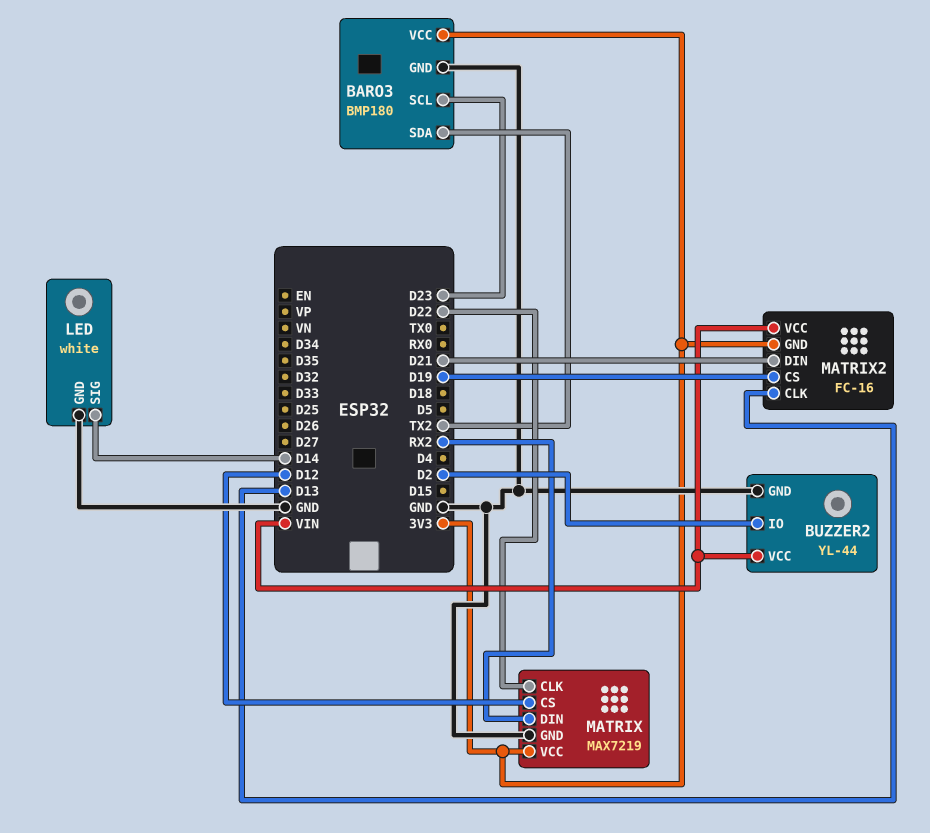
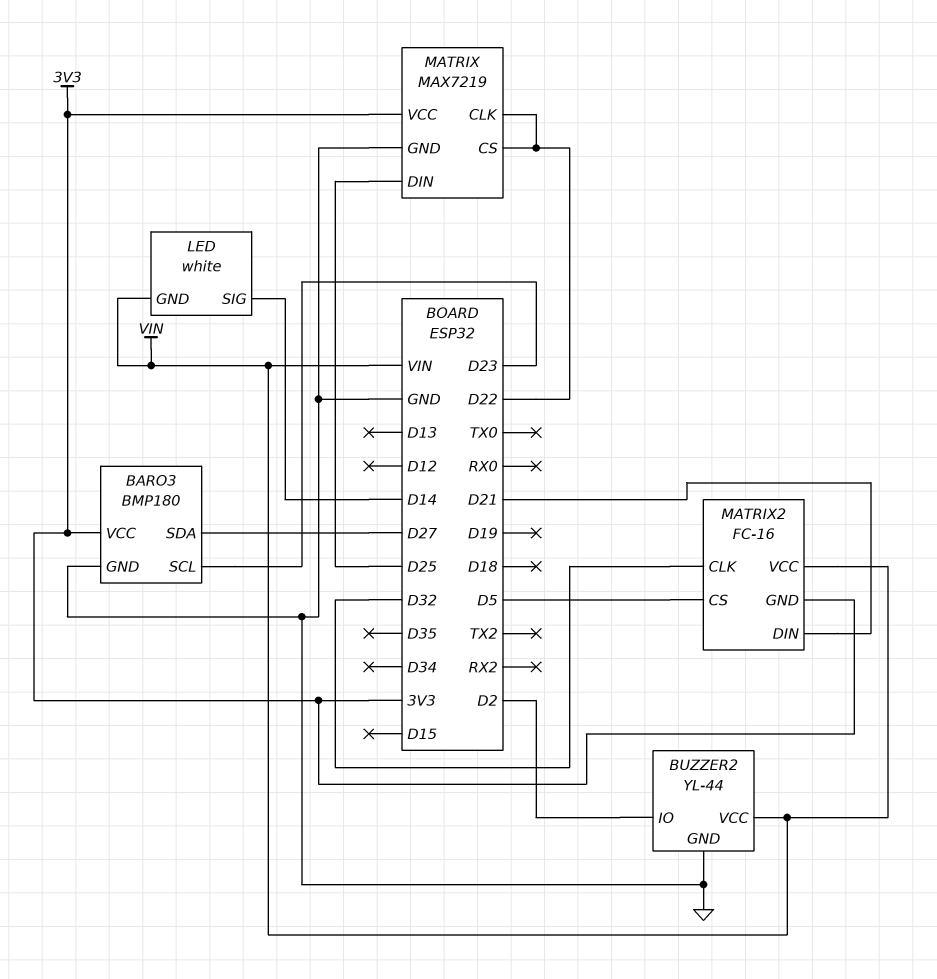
BARO3 pin SDA: TX2 -> D27
LED pin GND: GND -> VIN
MATRIX pin CS: D12 -> D22
MATRIX pin DIN: RX2 -> D25
MATRIX2 pin CLK: D13 -> D32
MATRIX2 pin CS: D19 -> D5

